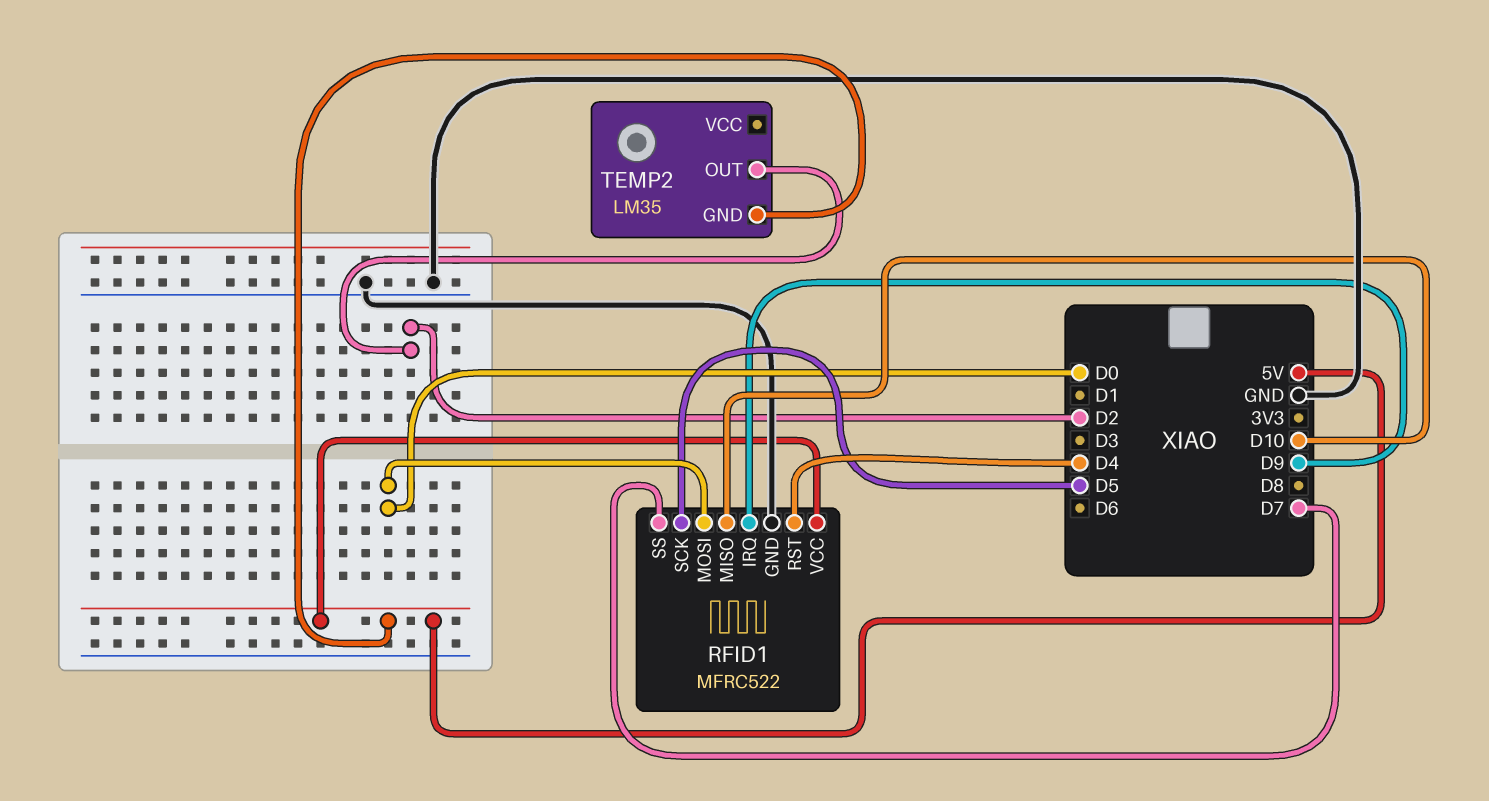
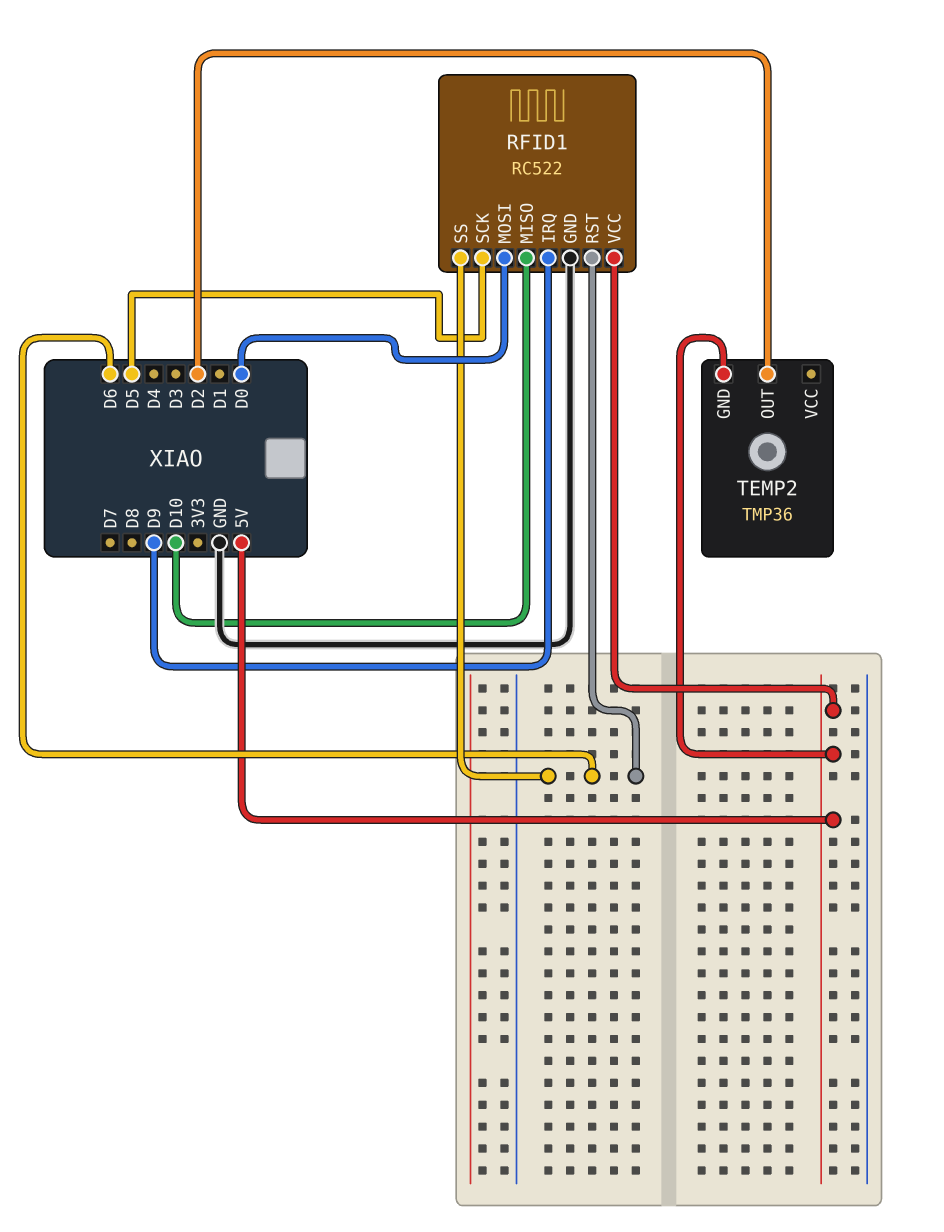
RFID1: MFRC522 -> RC522
RFID1 pin RST: D4 -> D6
RFID1 pin SS: D7 -> D6
TEMP2: LM35 -> TMP36

